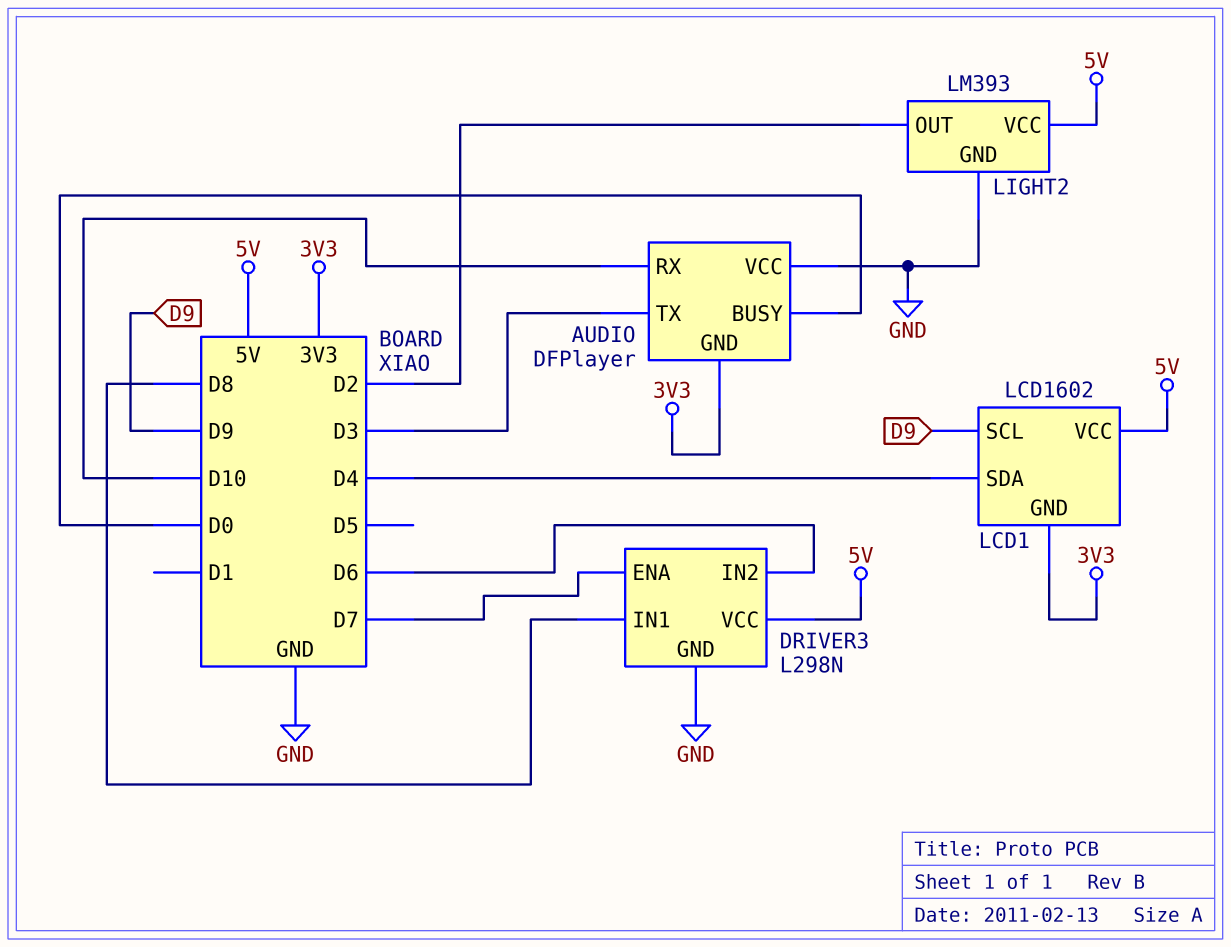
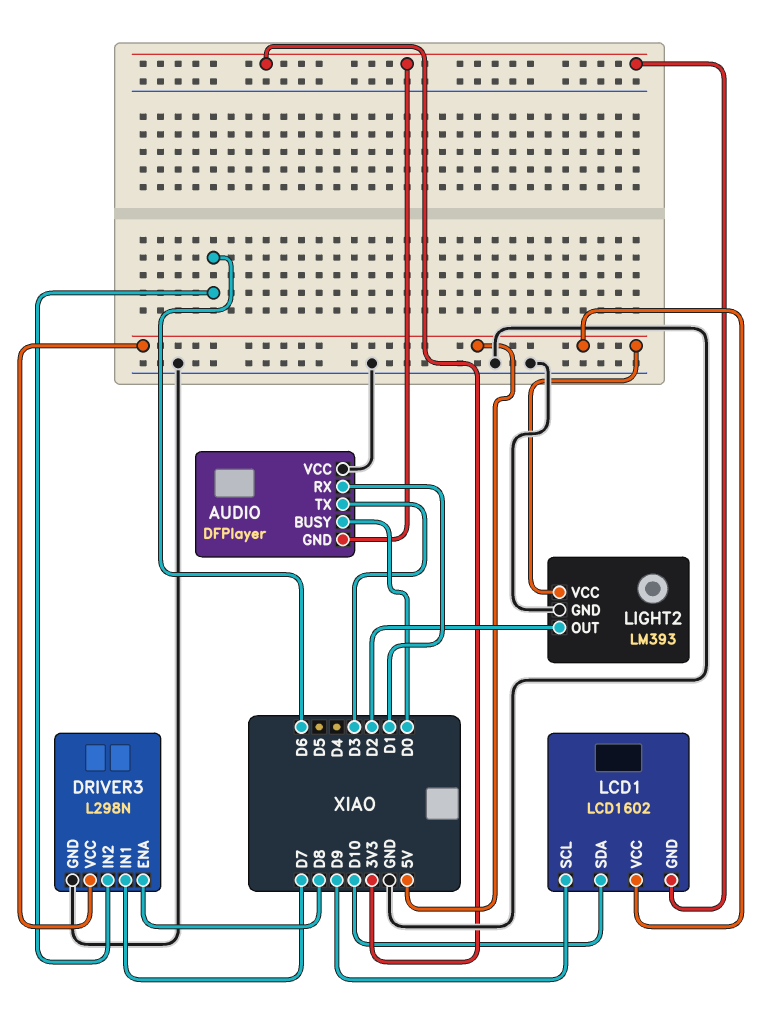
AUDIO pin RX: D10 -> D1
DRIVER3 pin ENA: D7 -> D8
DRIVER3 pin IN1: D8 -> D7
LCD1 pin SDA: D4 -> D10

